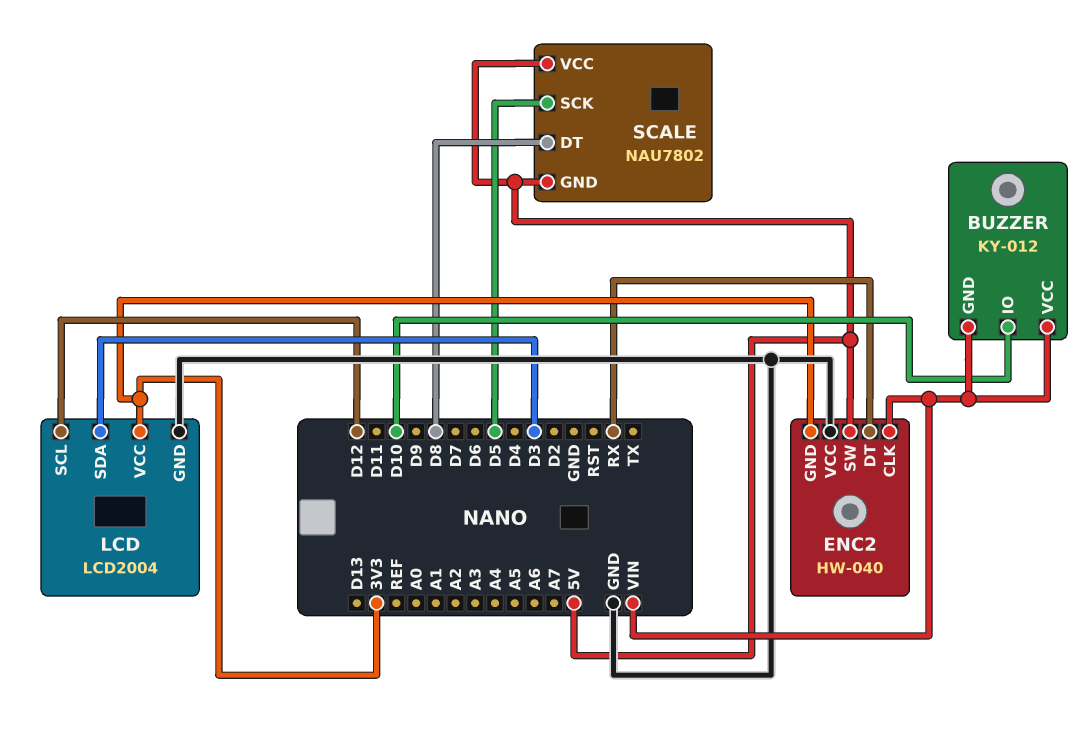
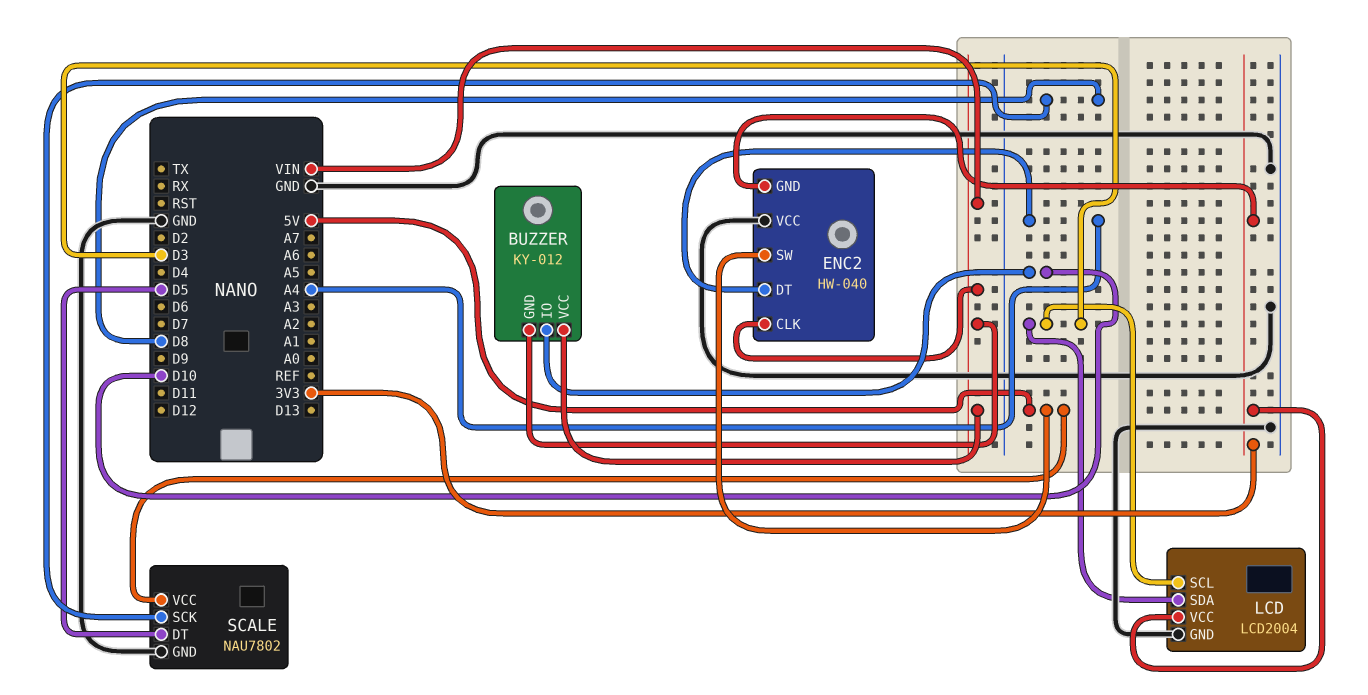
ENC2 pin DT: RX -> A4
LCD pin SCL: D12 -> D3
SCALE pin DT: D8 -> D5
SCALE pin GND: 5V -> GND
SCALE pin SCK: D5 -> D8

